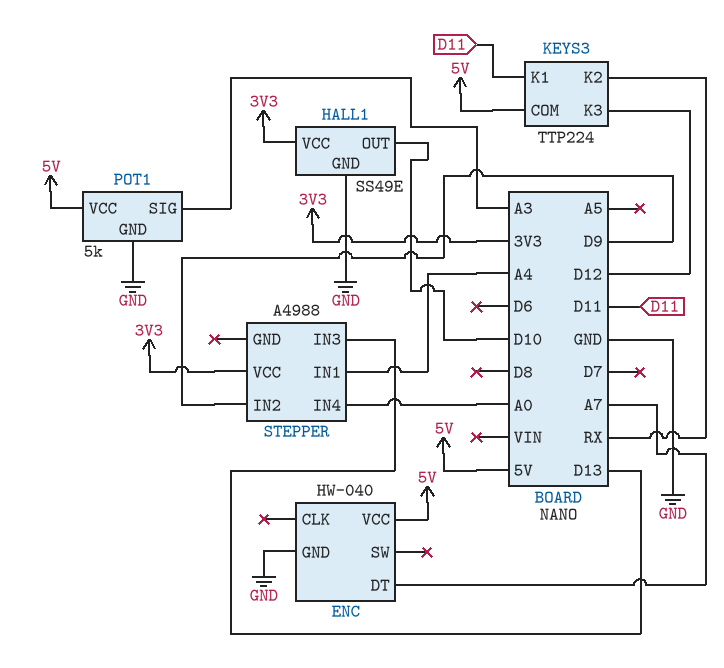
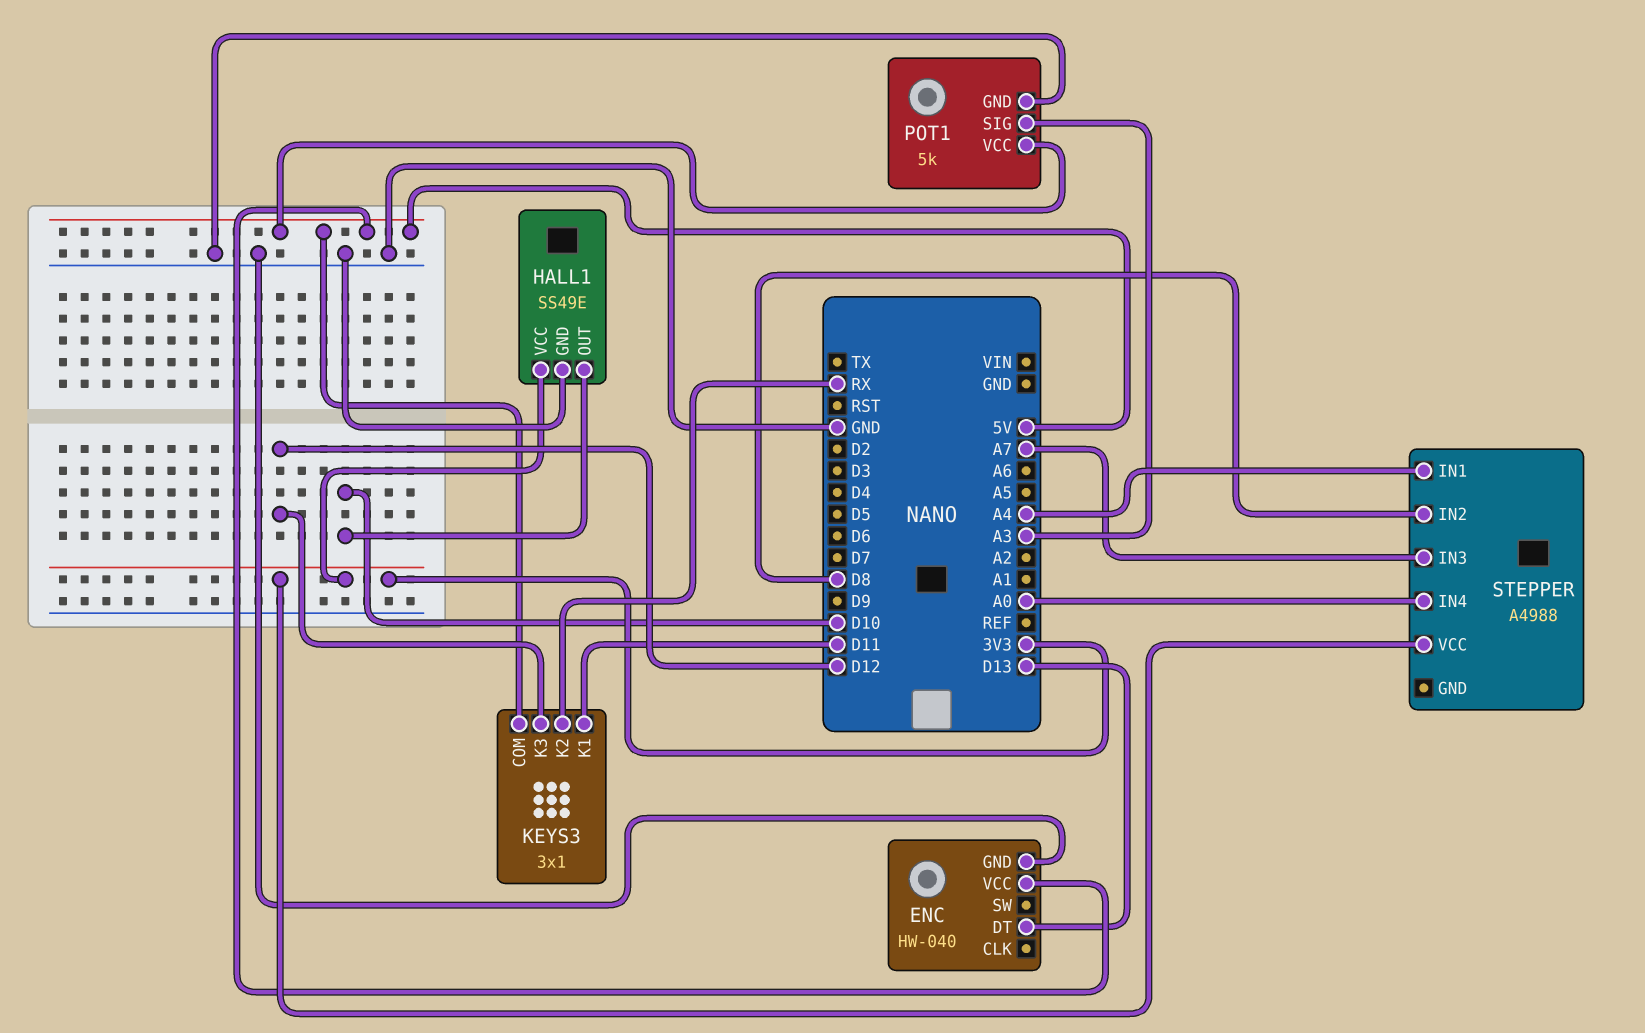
ENC pin DT: A7 -> D13
KEYS3: TTP224 -> 3x1
STEPPER pin IN2: D9 -> D8
STEPPER pin IN3: D13 -> A7

